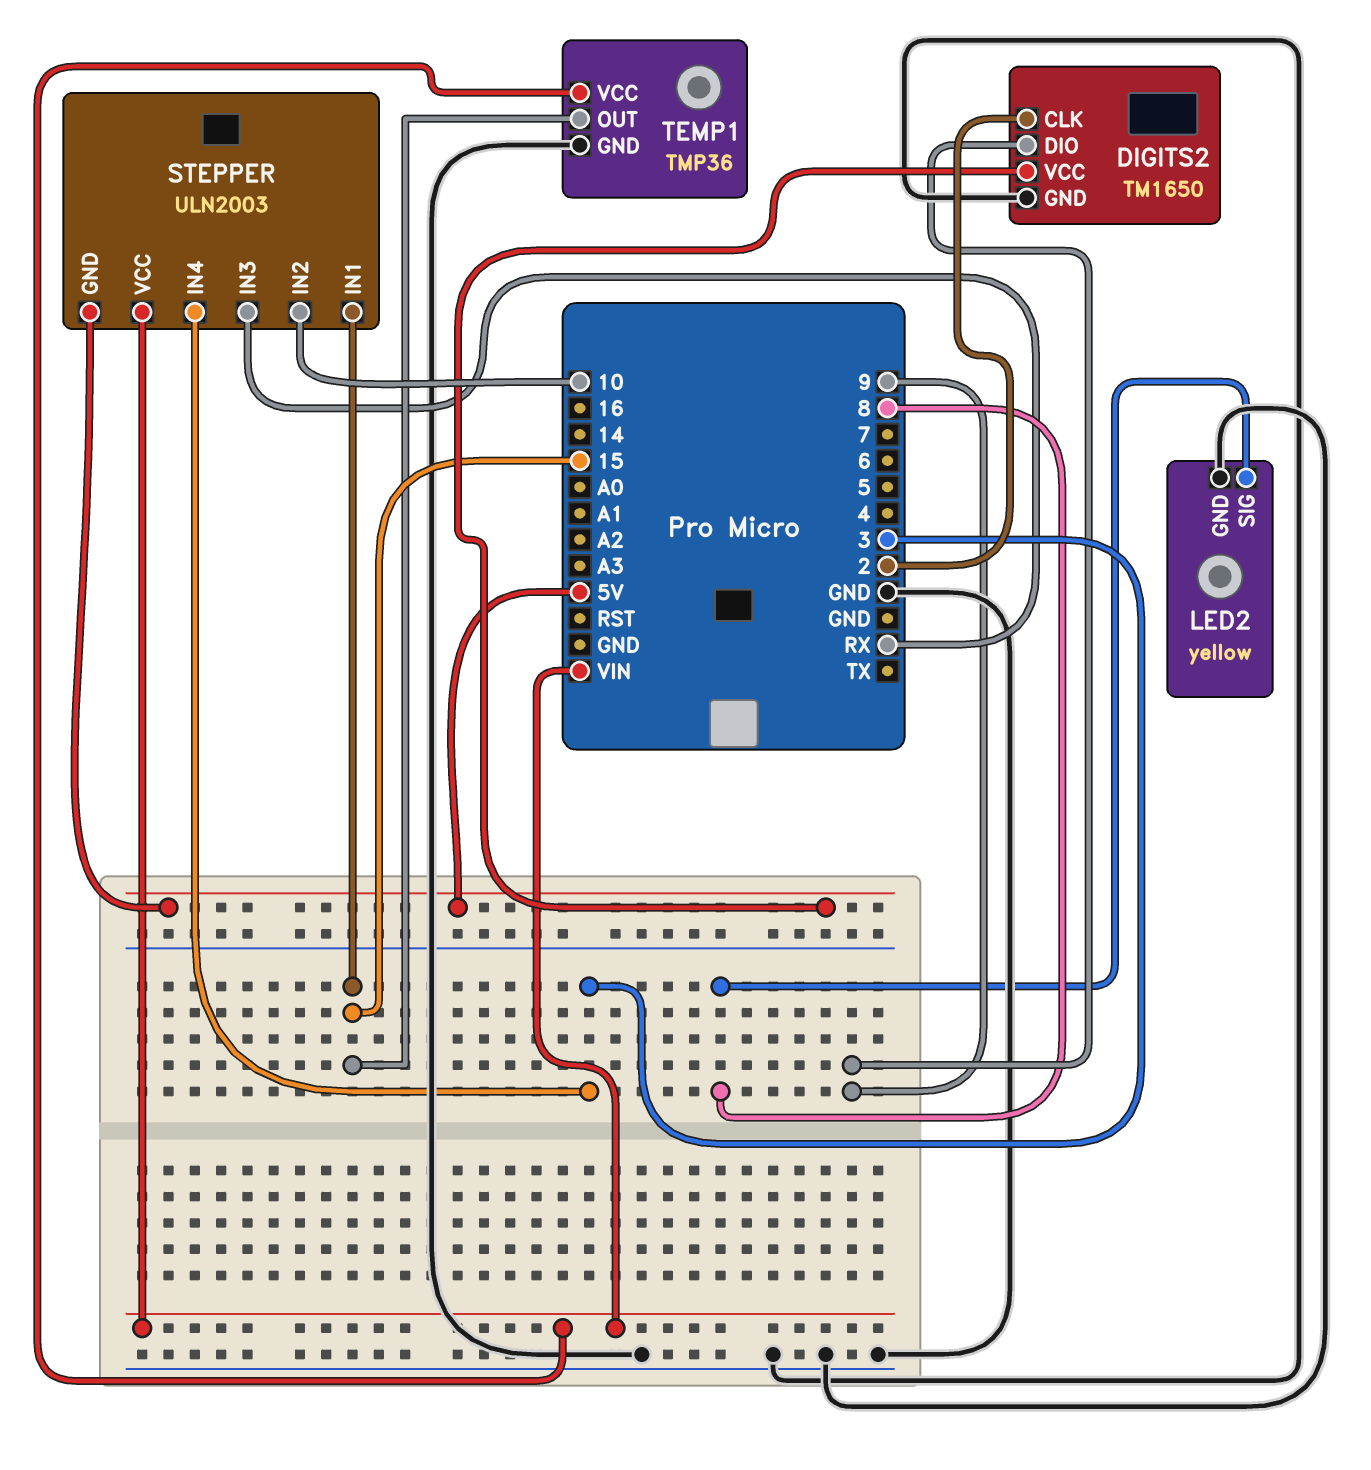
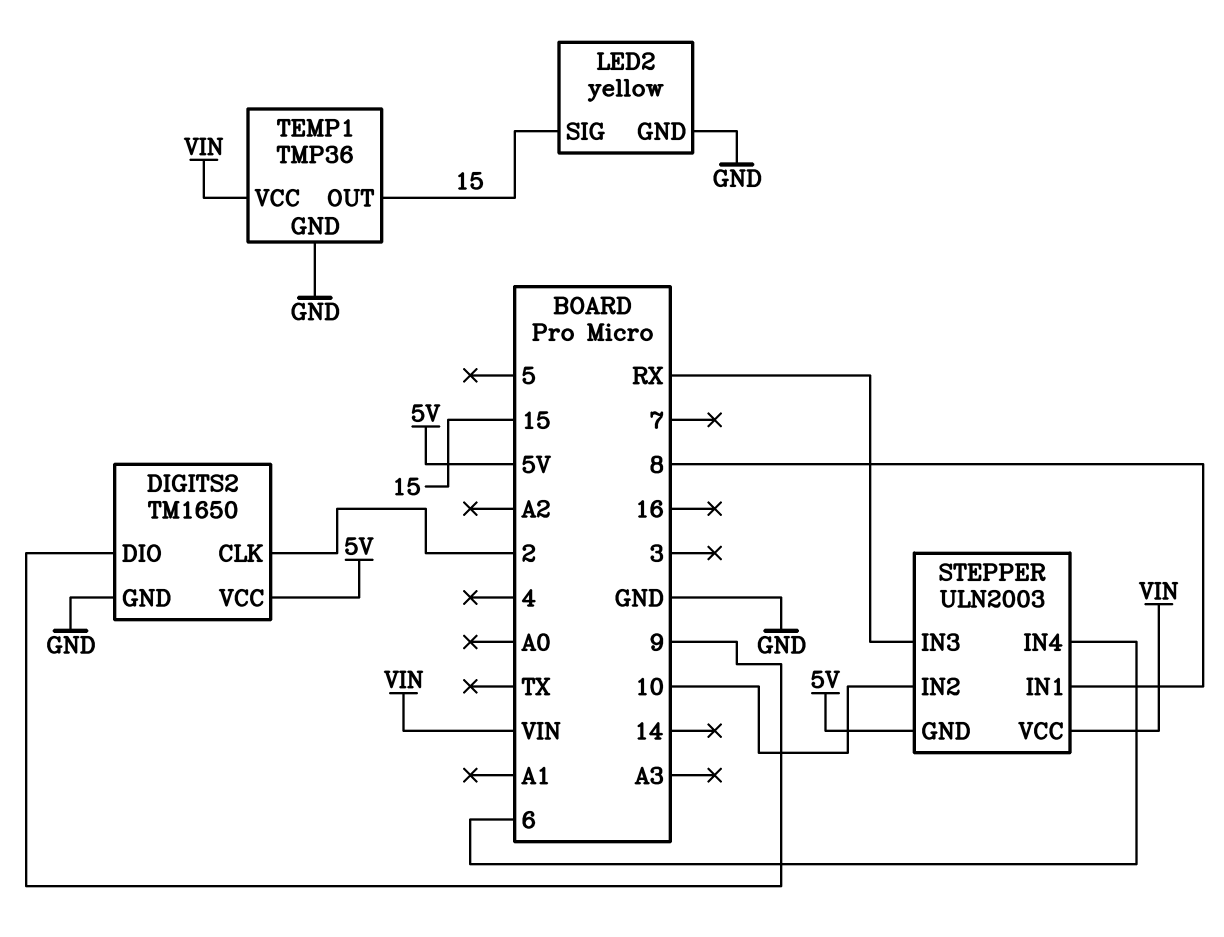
LED2 pin SIG: 8 -> 15
STEPPER pin IN1: 15 -> 8
STEPPER pin IN4: 3 -> 6

